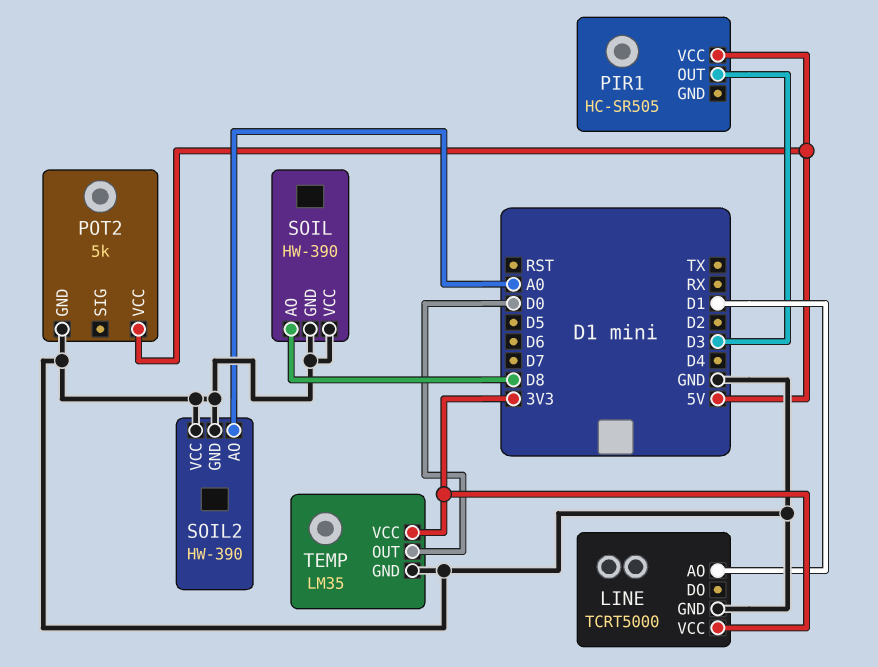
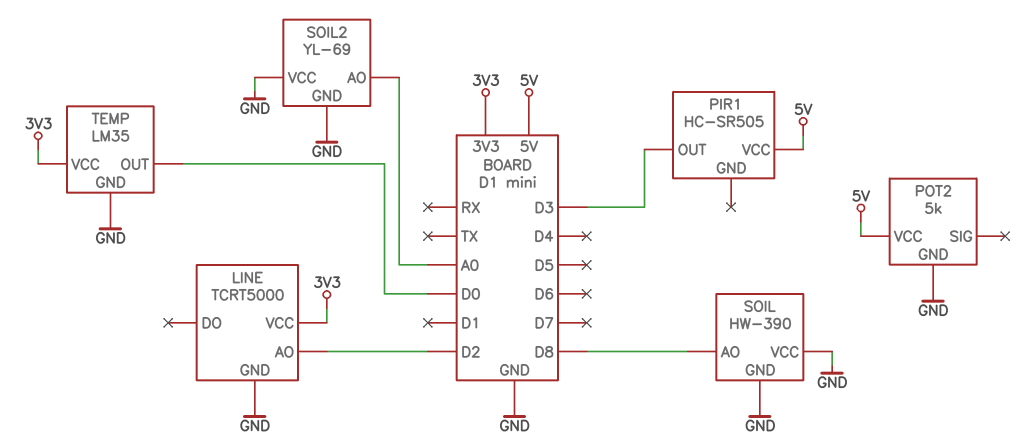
LINE pin AO: D1 -> D2
SOIL2: HW-390 -> YL-69

